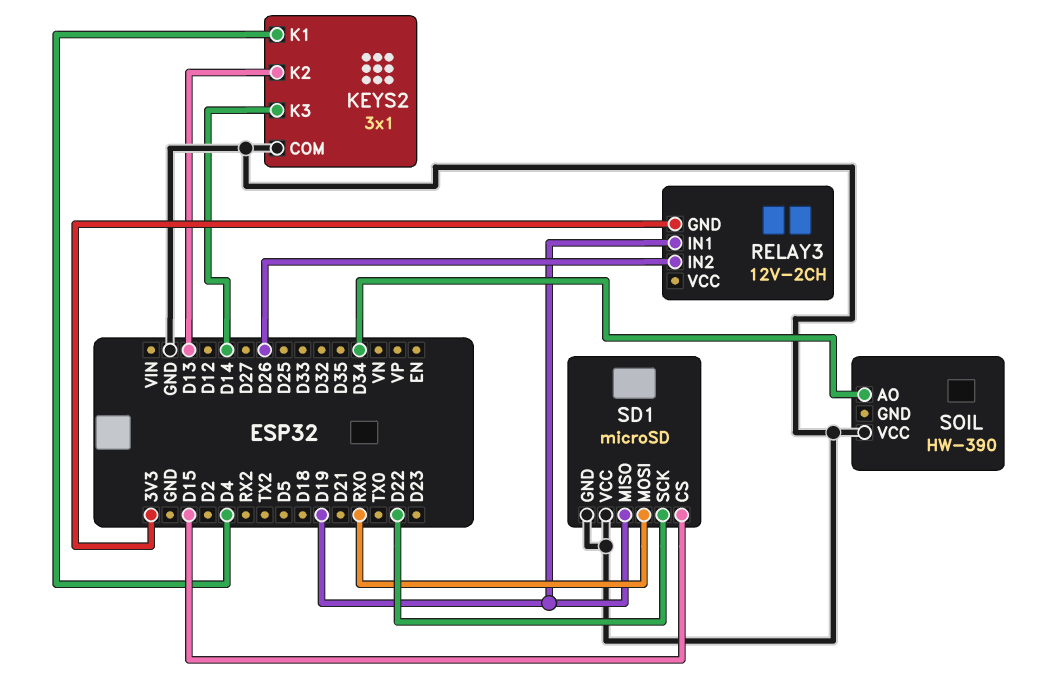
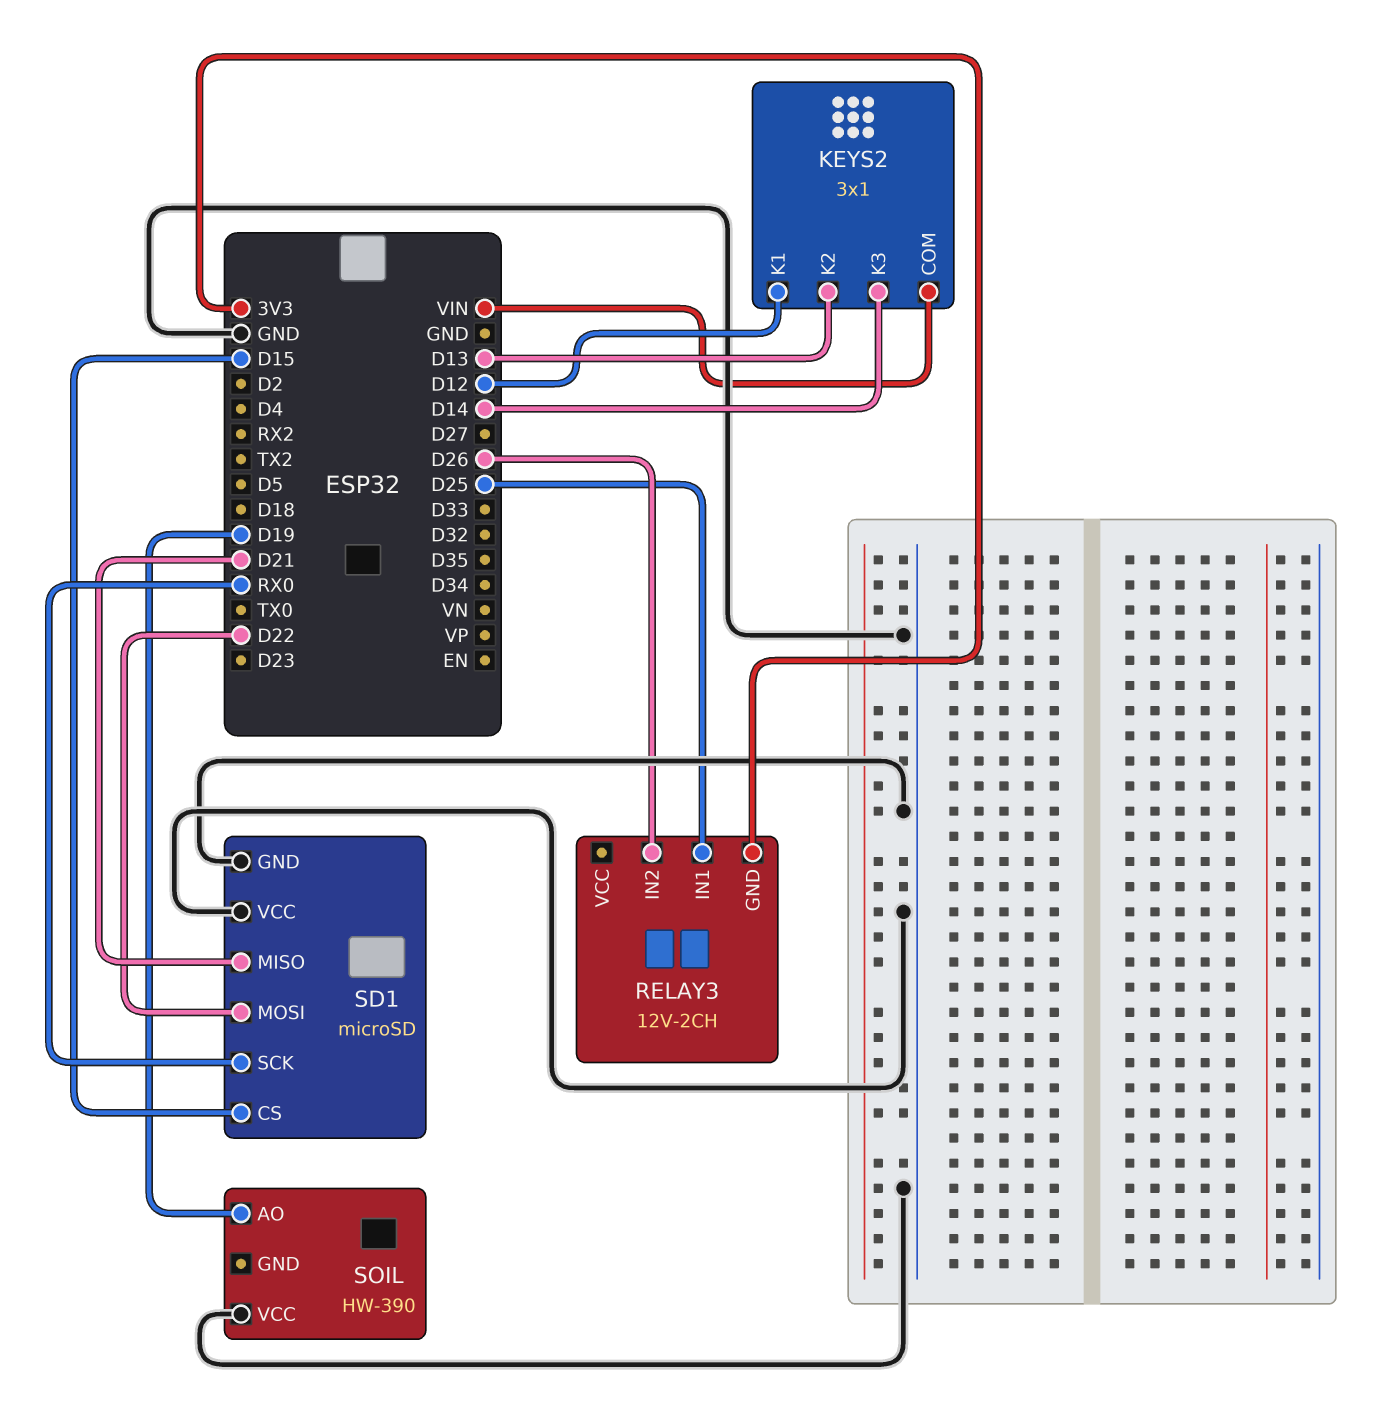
KEYS2 pin COM: GND -> VIN
KEYS2 pin K1: D4 -> D12
RELAY3 pin IN1: D19 -> D25
SD1 pin MISO: D19 -> D21
SD1 pin MOSI: RX0 -> D22
SD1 pin SCK: D22 -> RX0
SOIL pin AO: D34 -> D19

